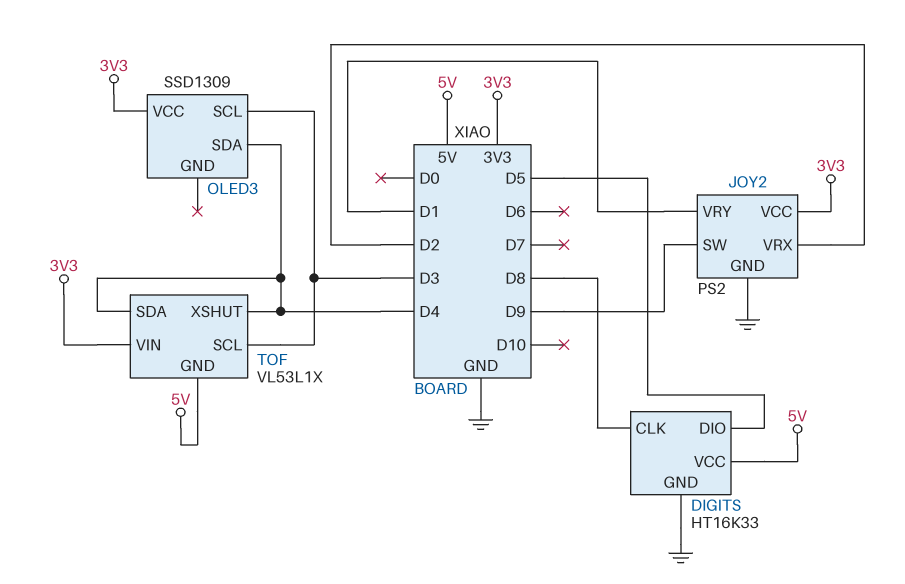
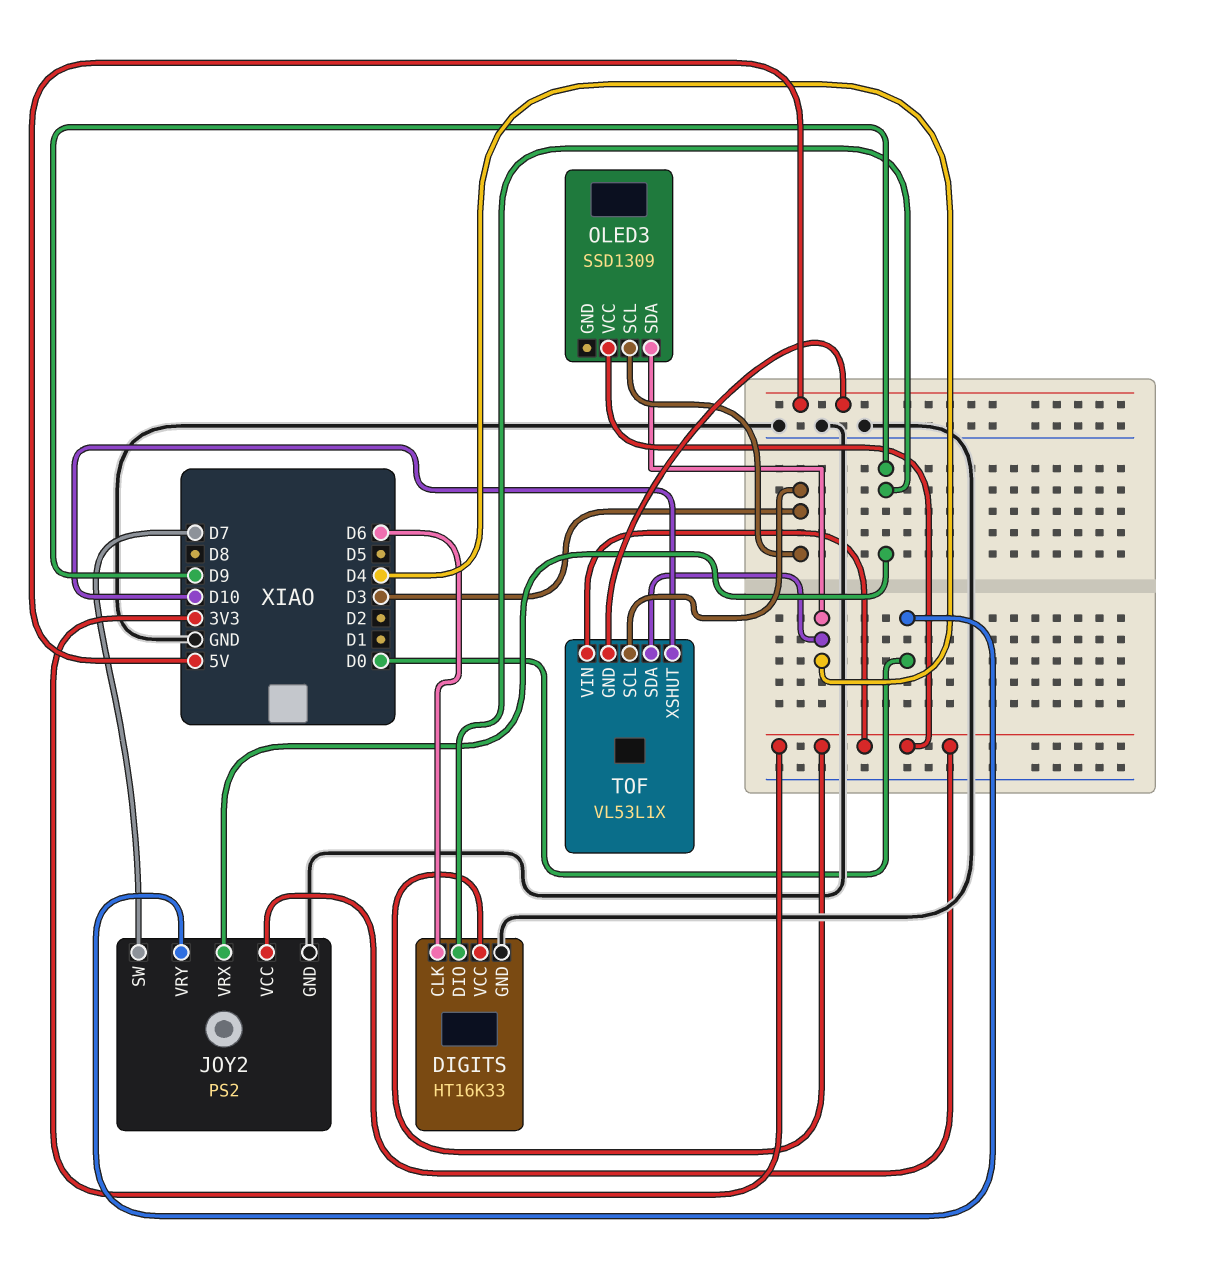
DIGITS pin CLK: D8 -> D6
DIGITS pin DIO: D5 -> D9
DIGITS pin VCC: 5V -> 3V3
JOY2 pin SW: D9 -> D7
JOY2 pin VRX: D2 -> D9
JOY2 pin VRY: D1 -> D0
TOF pin XSHUT: D4 -> D10

